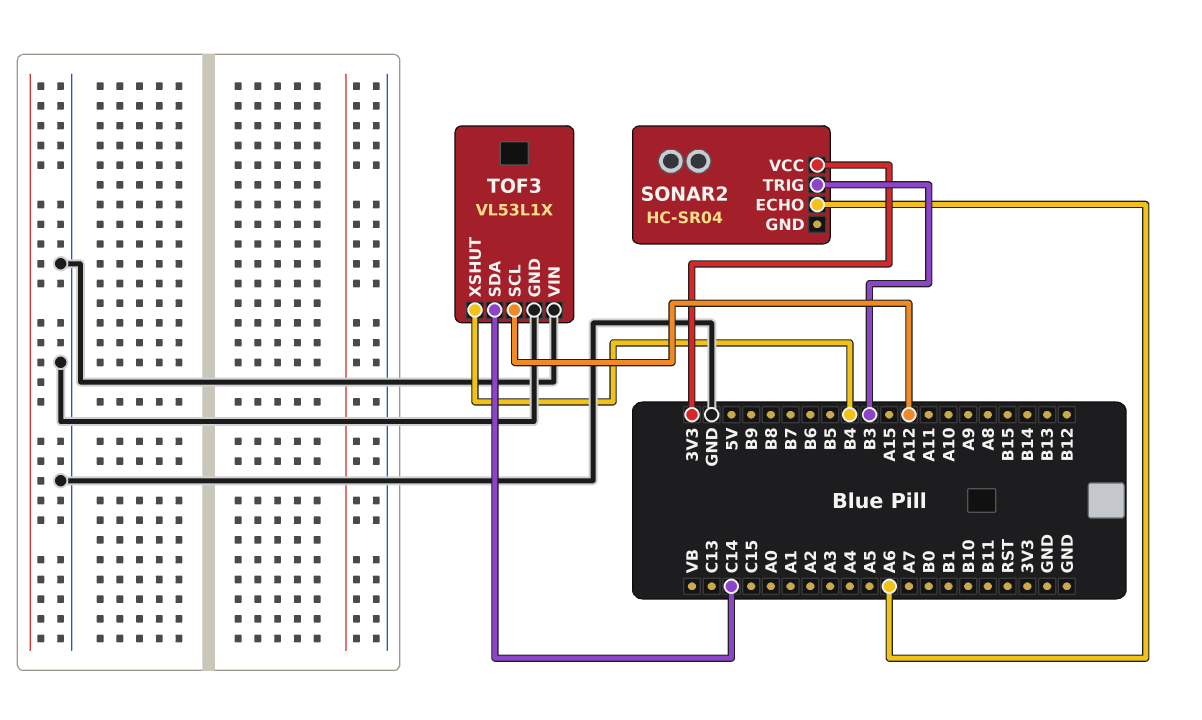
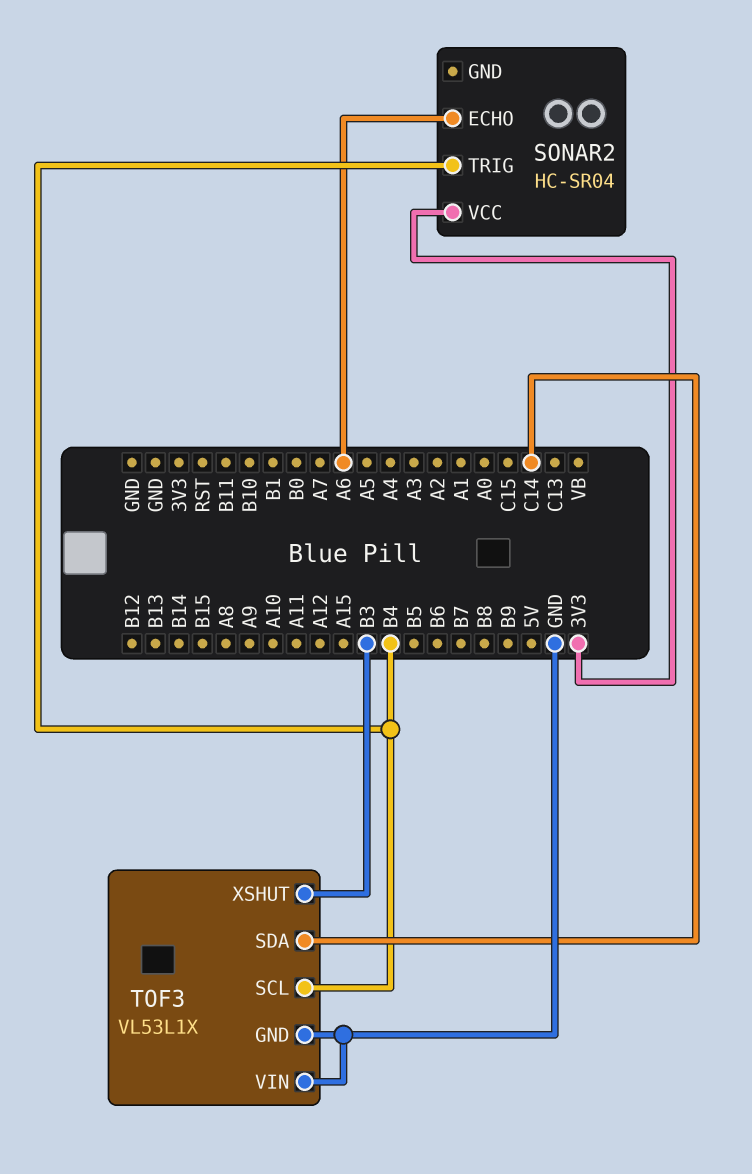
SONAR2 pin TRIG: B3 -> B4
TOF3 pin SCL: A12 -> B4
TOF3 pin XSHUT: B4 -> B3

